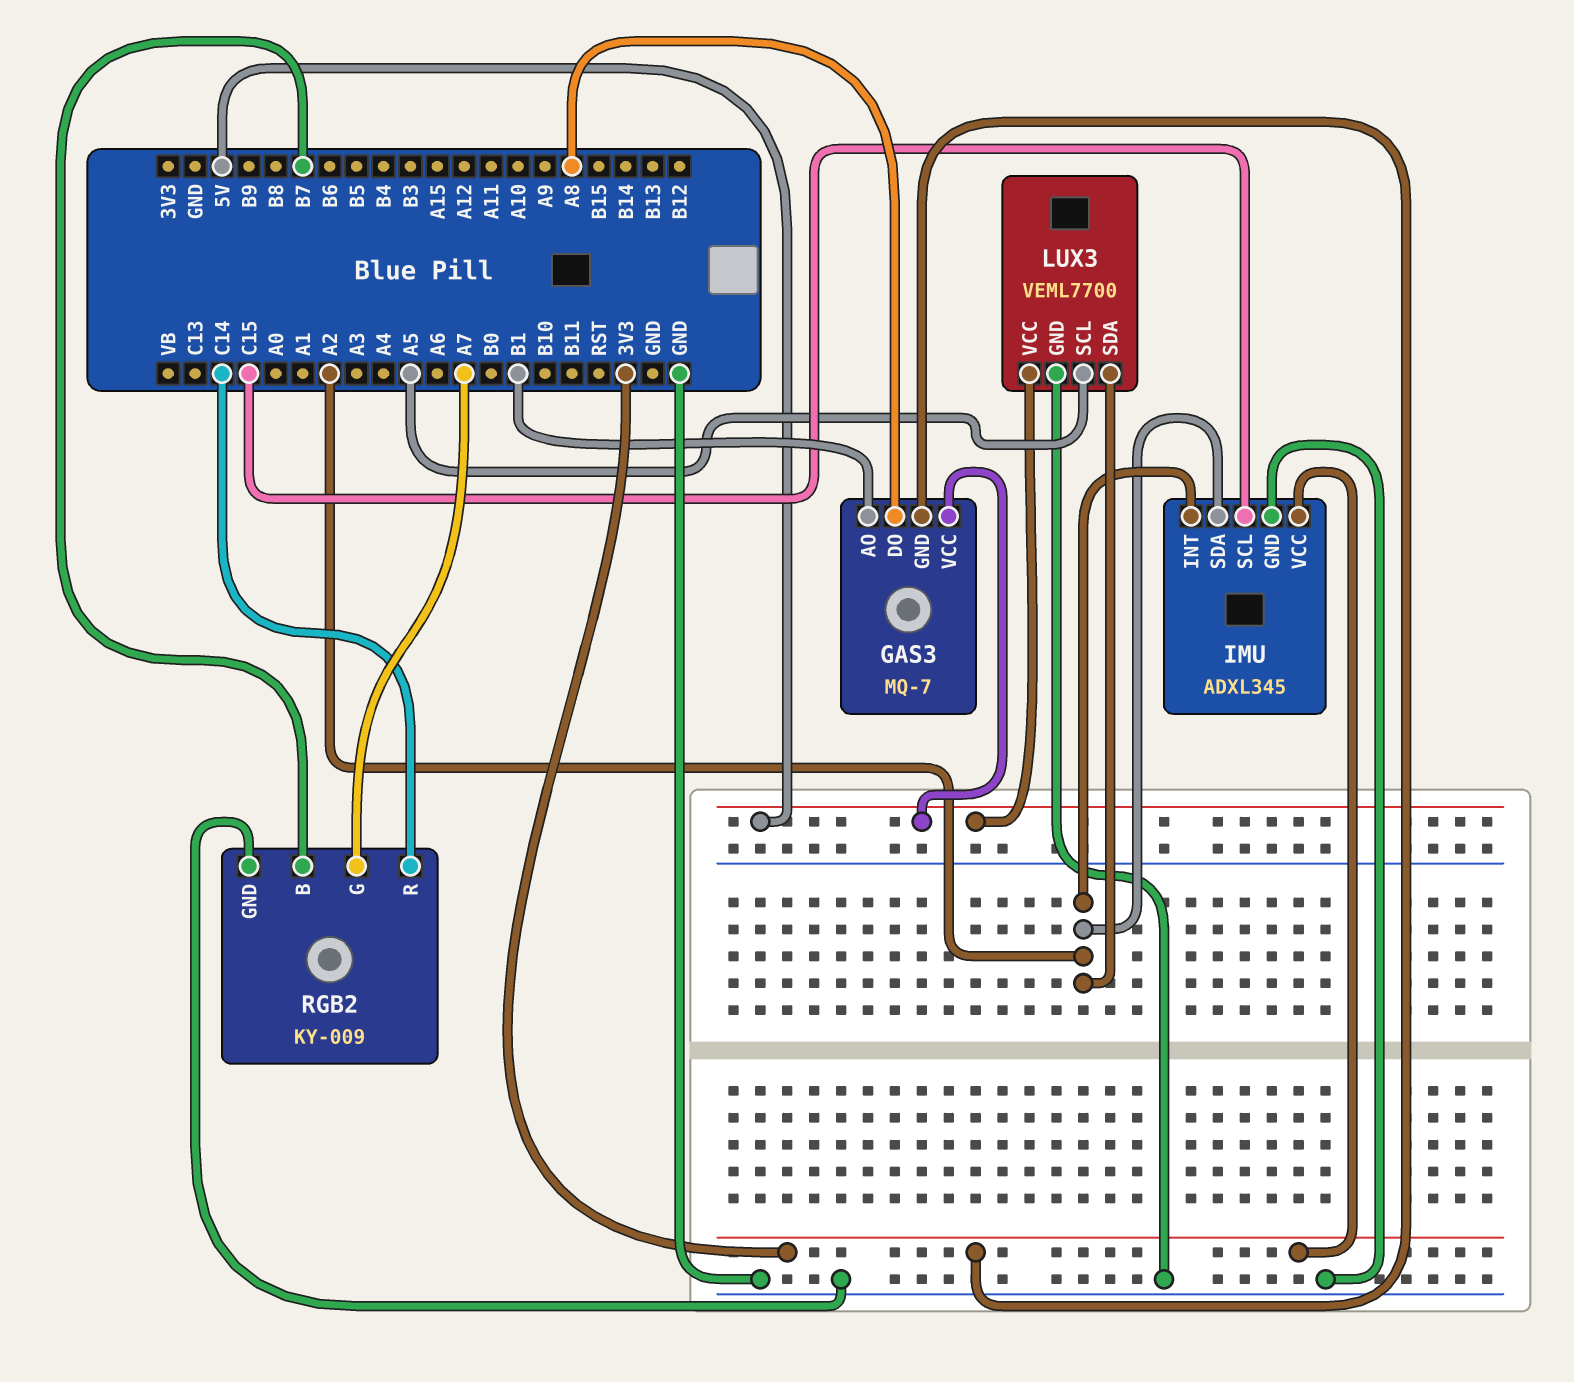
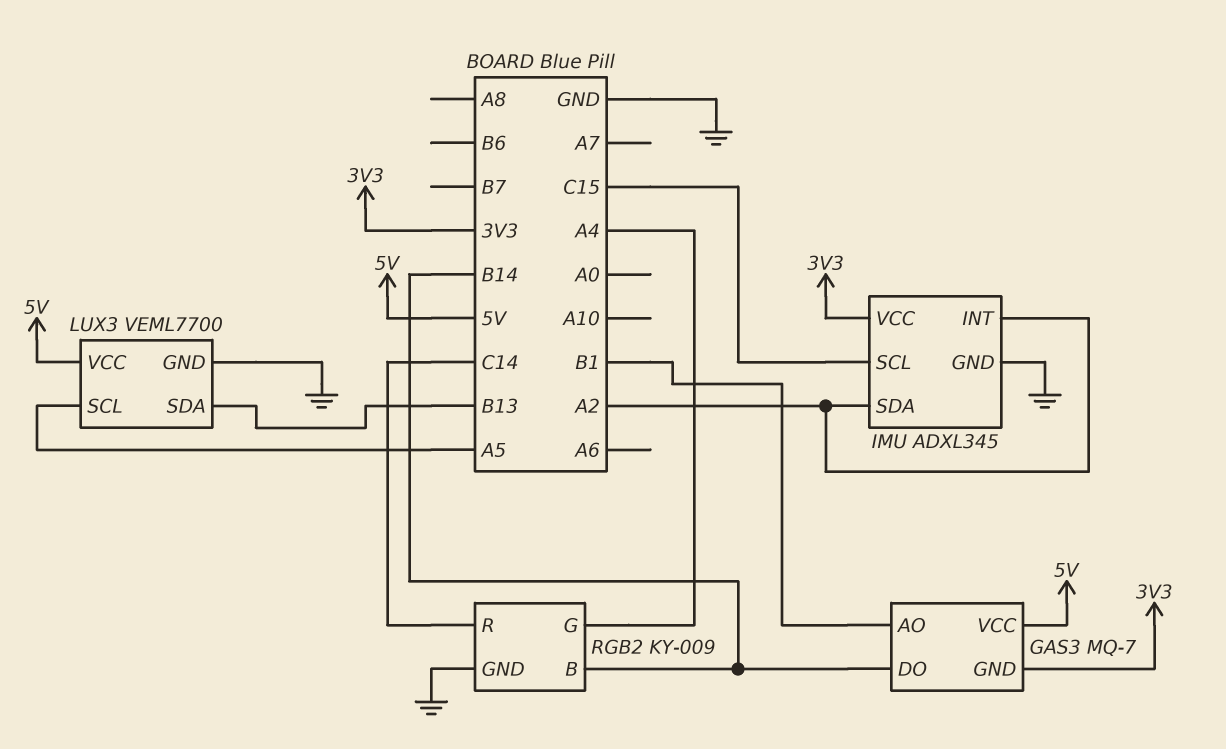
GAS3 pin DO: A8 -> B14
LUX3 pin SDA: A2 -> B13
RGB2 pin B: B7 -> B14
RGB2 pin G: A7 -> A4

